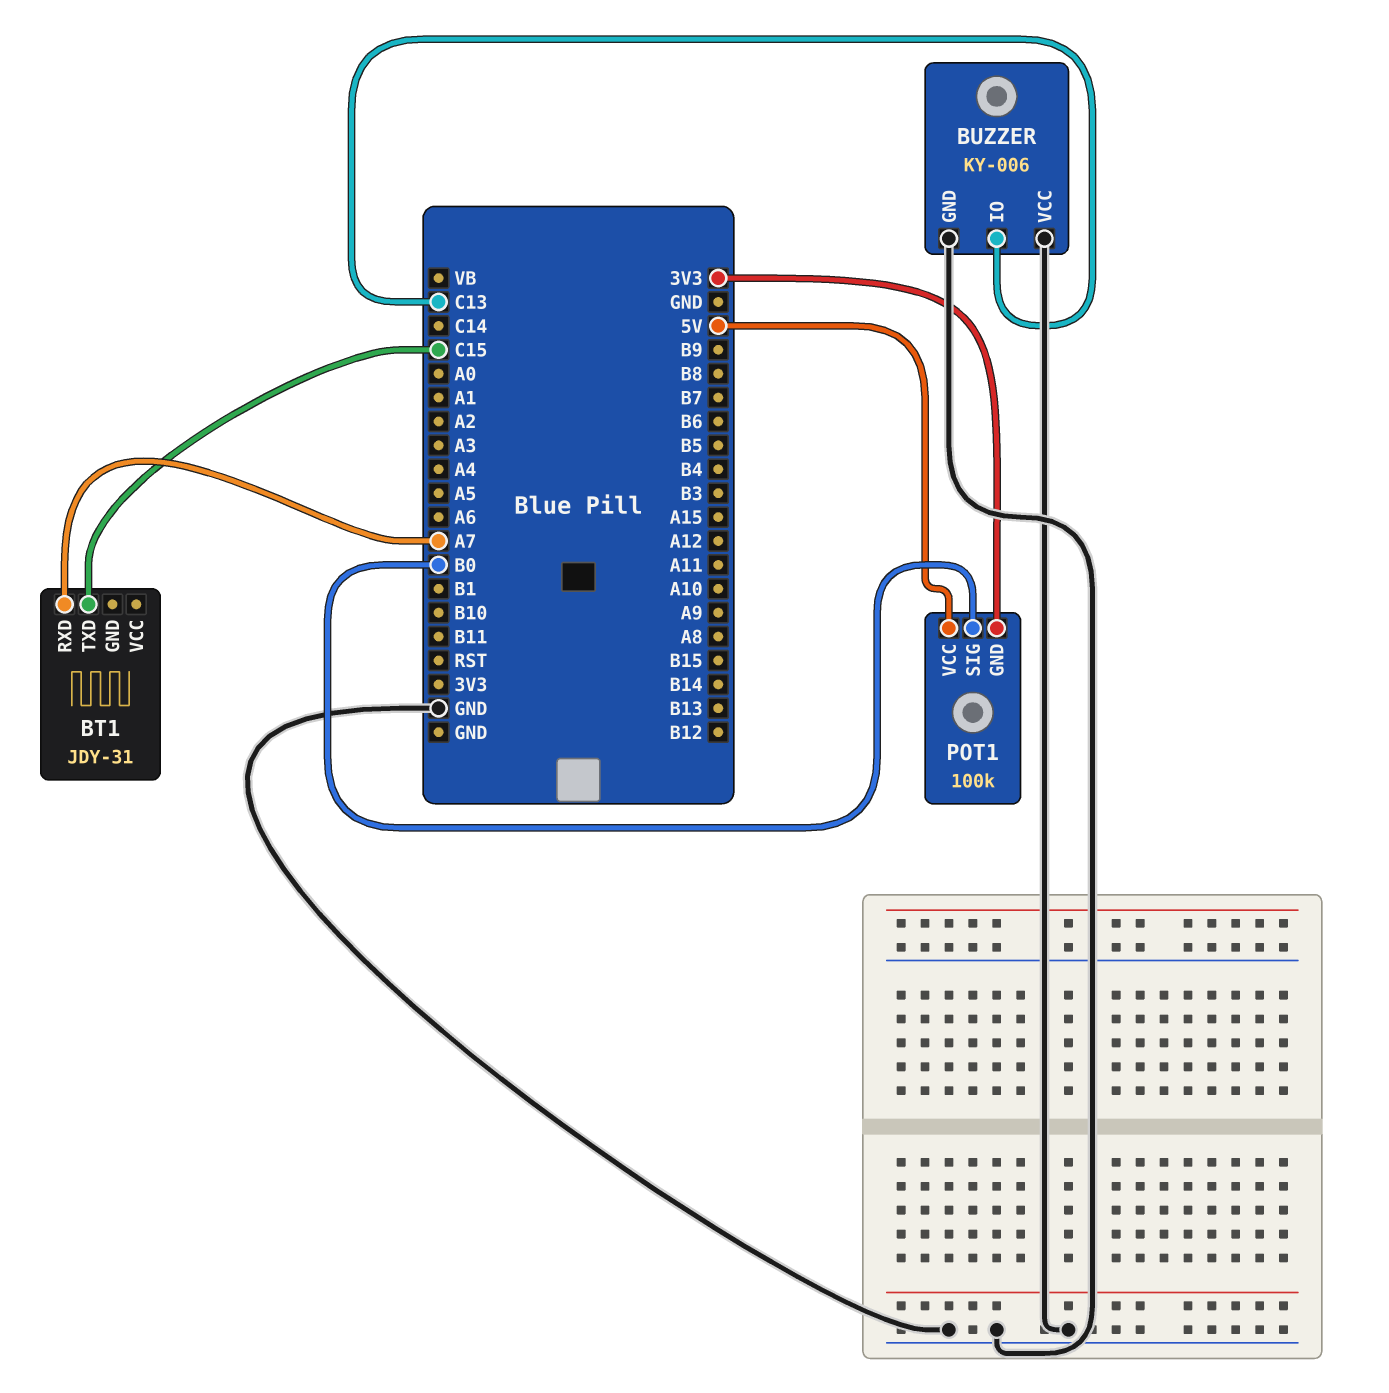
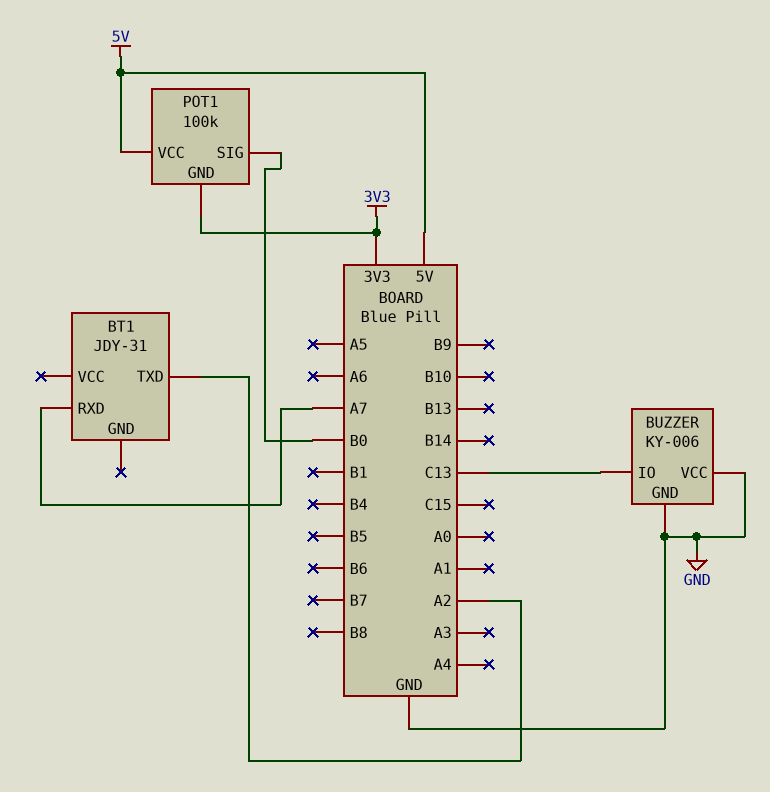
BT1 pin TXD: C15 -> A2

